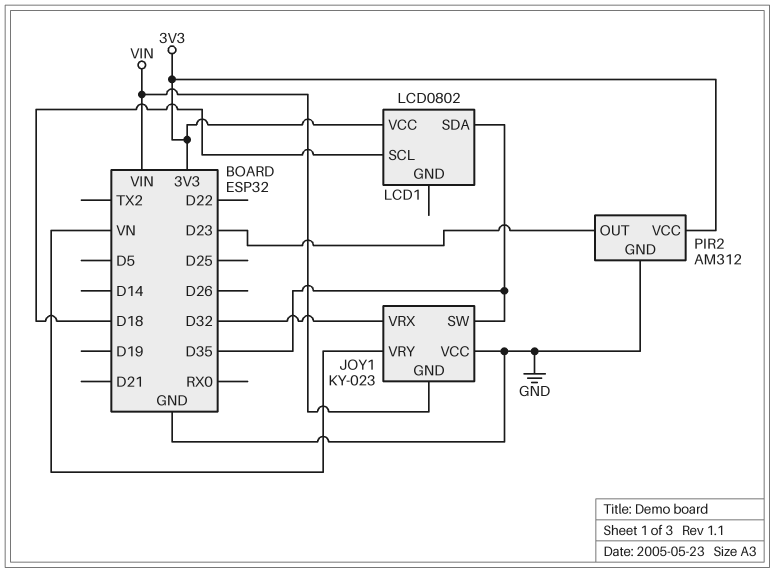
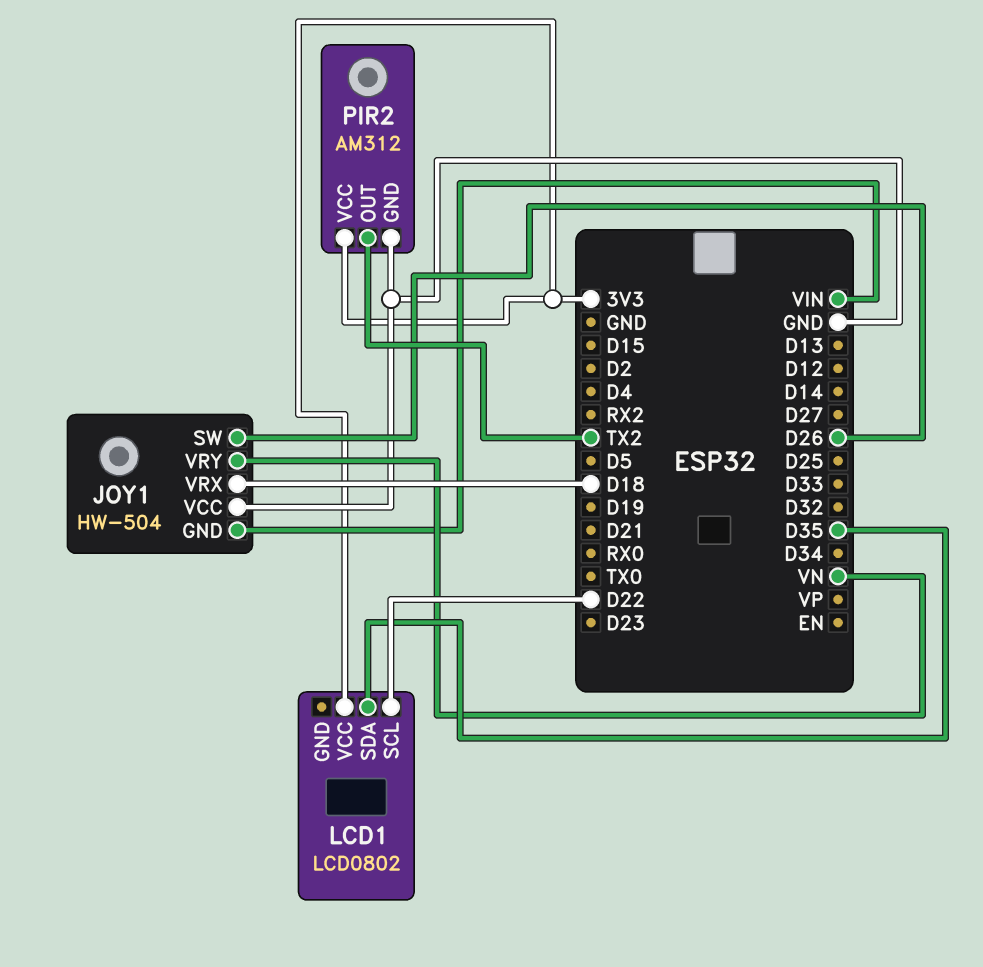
JOY1: KY-023 -> HW-504
JOY1 pin SW: D35 -> D26
JOY1 pin VRX: D32 -> D18
LCD1 pin SCL: D18 -> D22
PIR2 pin OUT: D23 -> TX2

